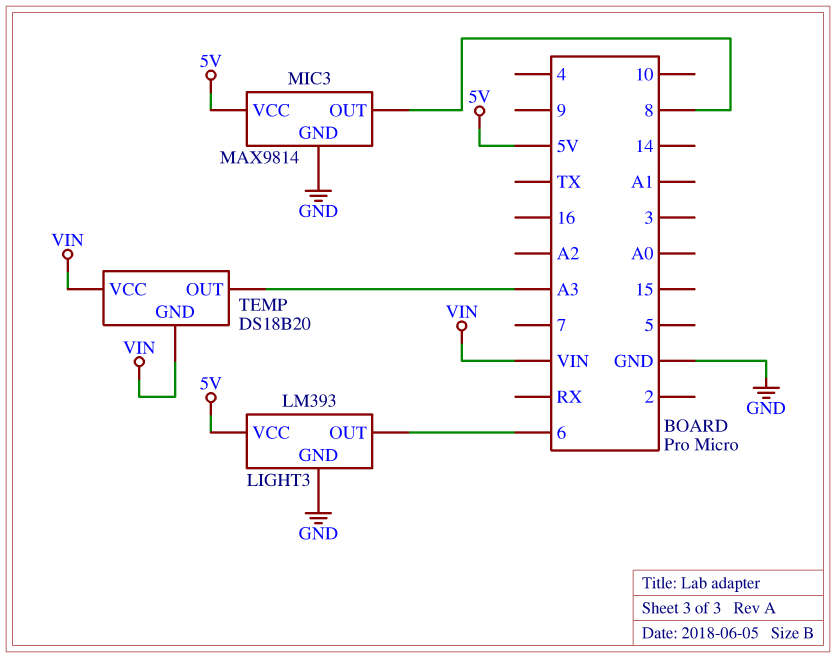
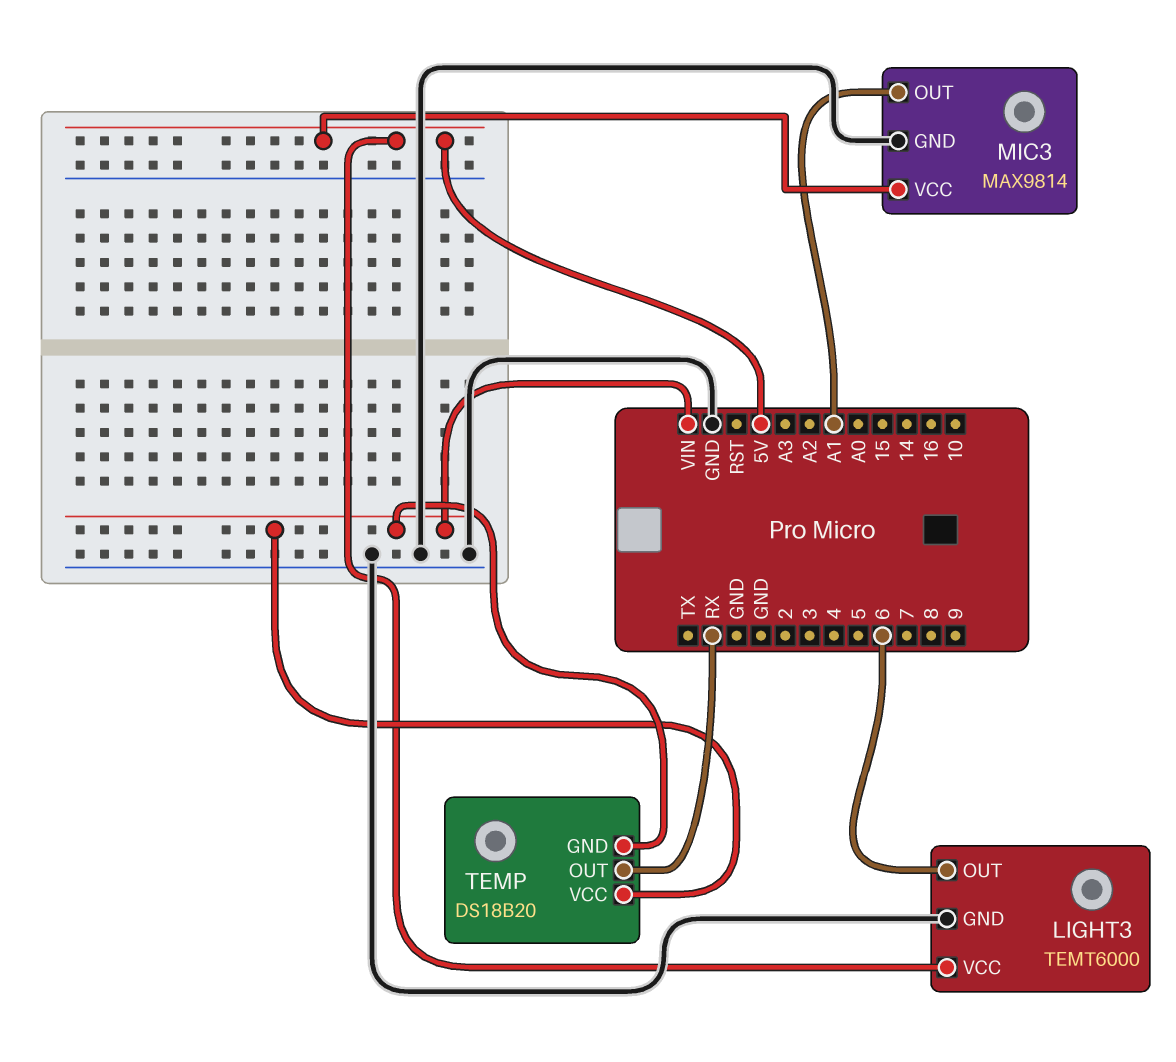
LIGHT3: LM393 -> TEMT6000
MIC3 pin OUT: 8 -> A1
TEMP pin OUT: A3 -> RX

